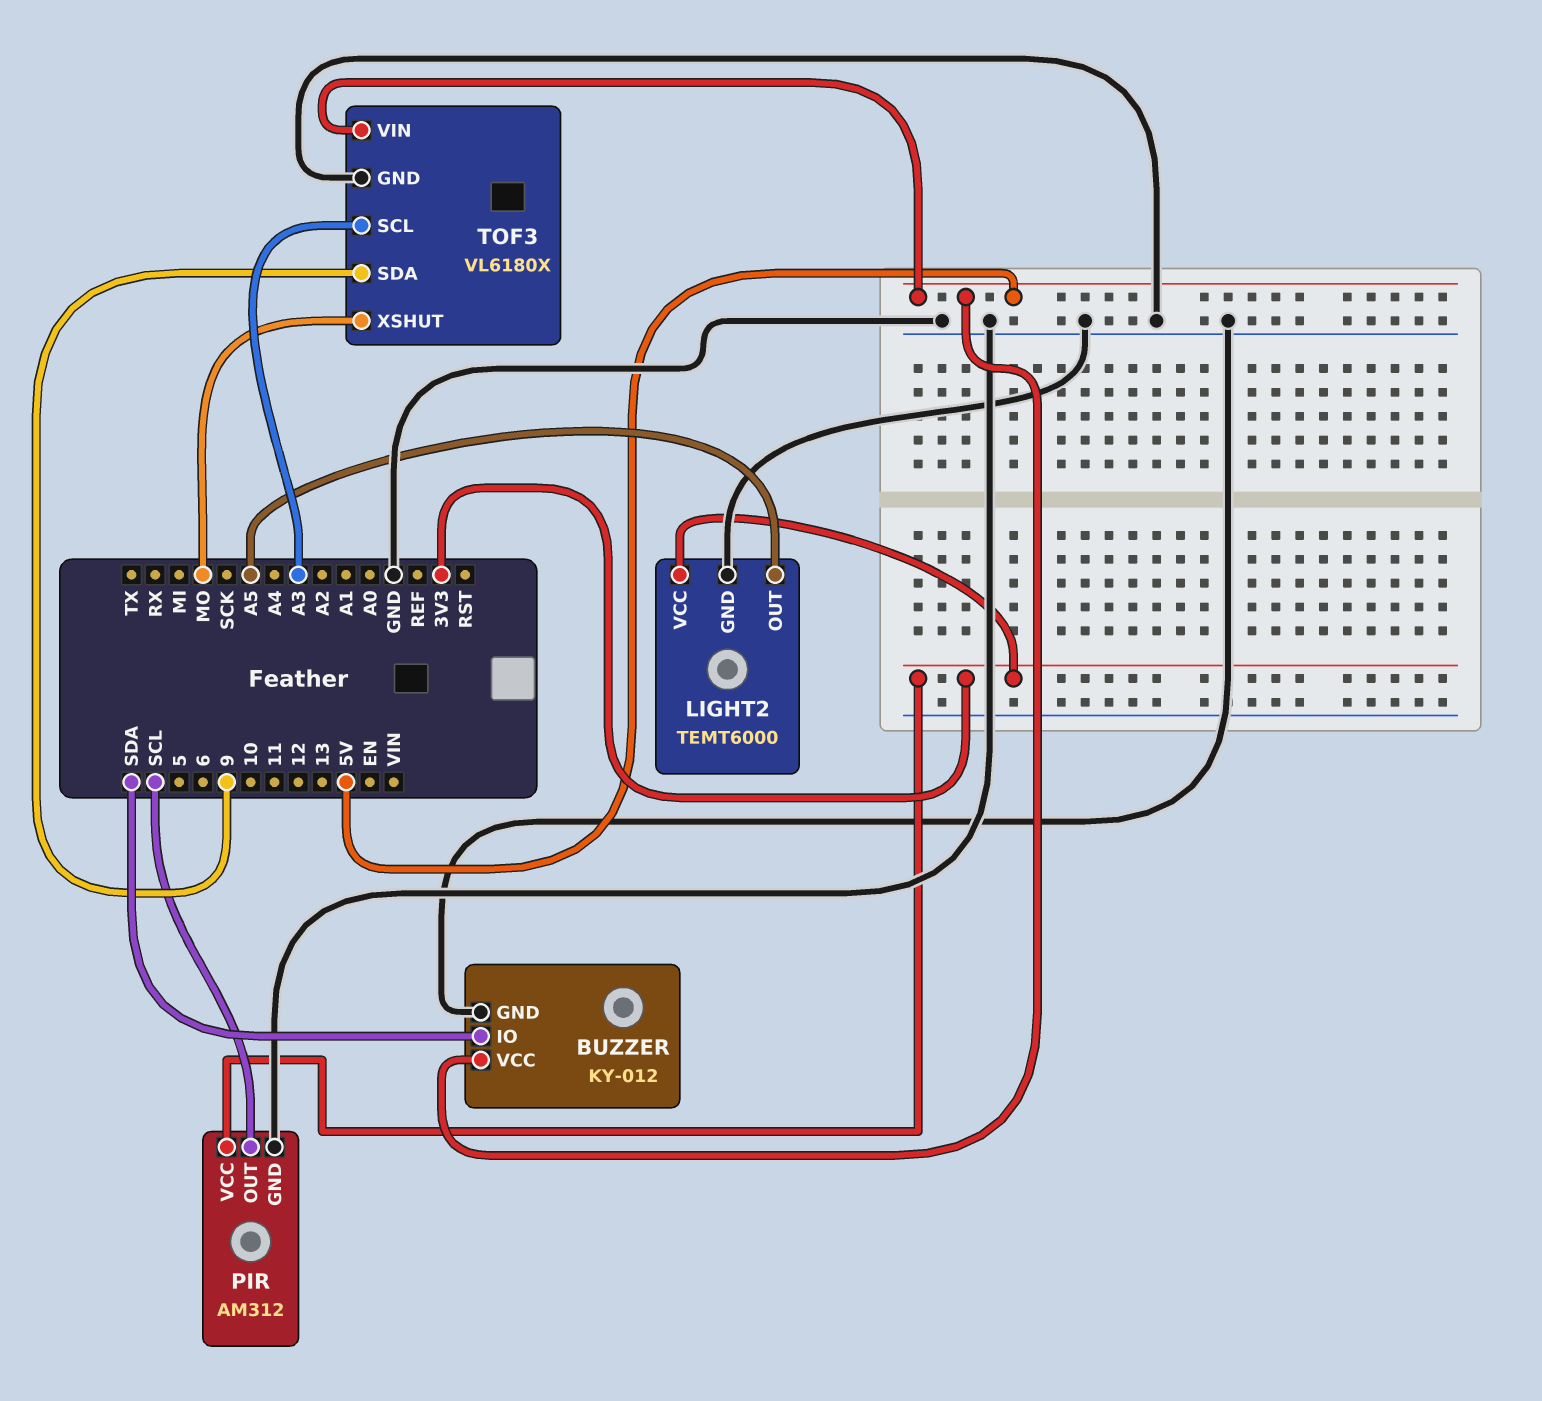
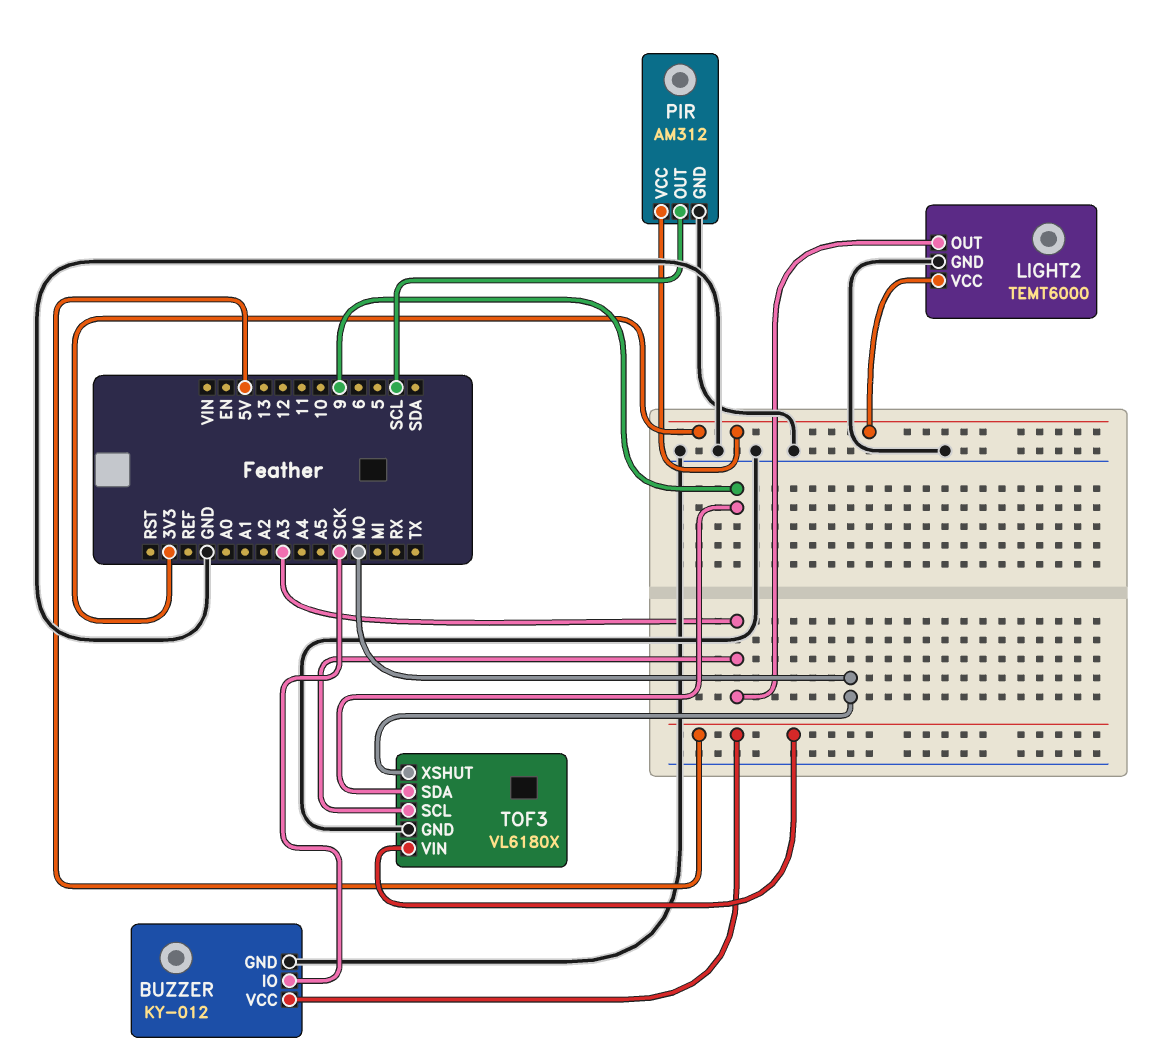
BUZZER pin IO: SDA -> SCK
LIGHT2 pin OUT: A5 -> A3

